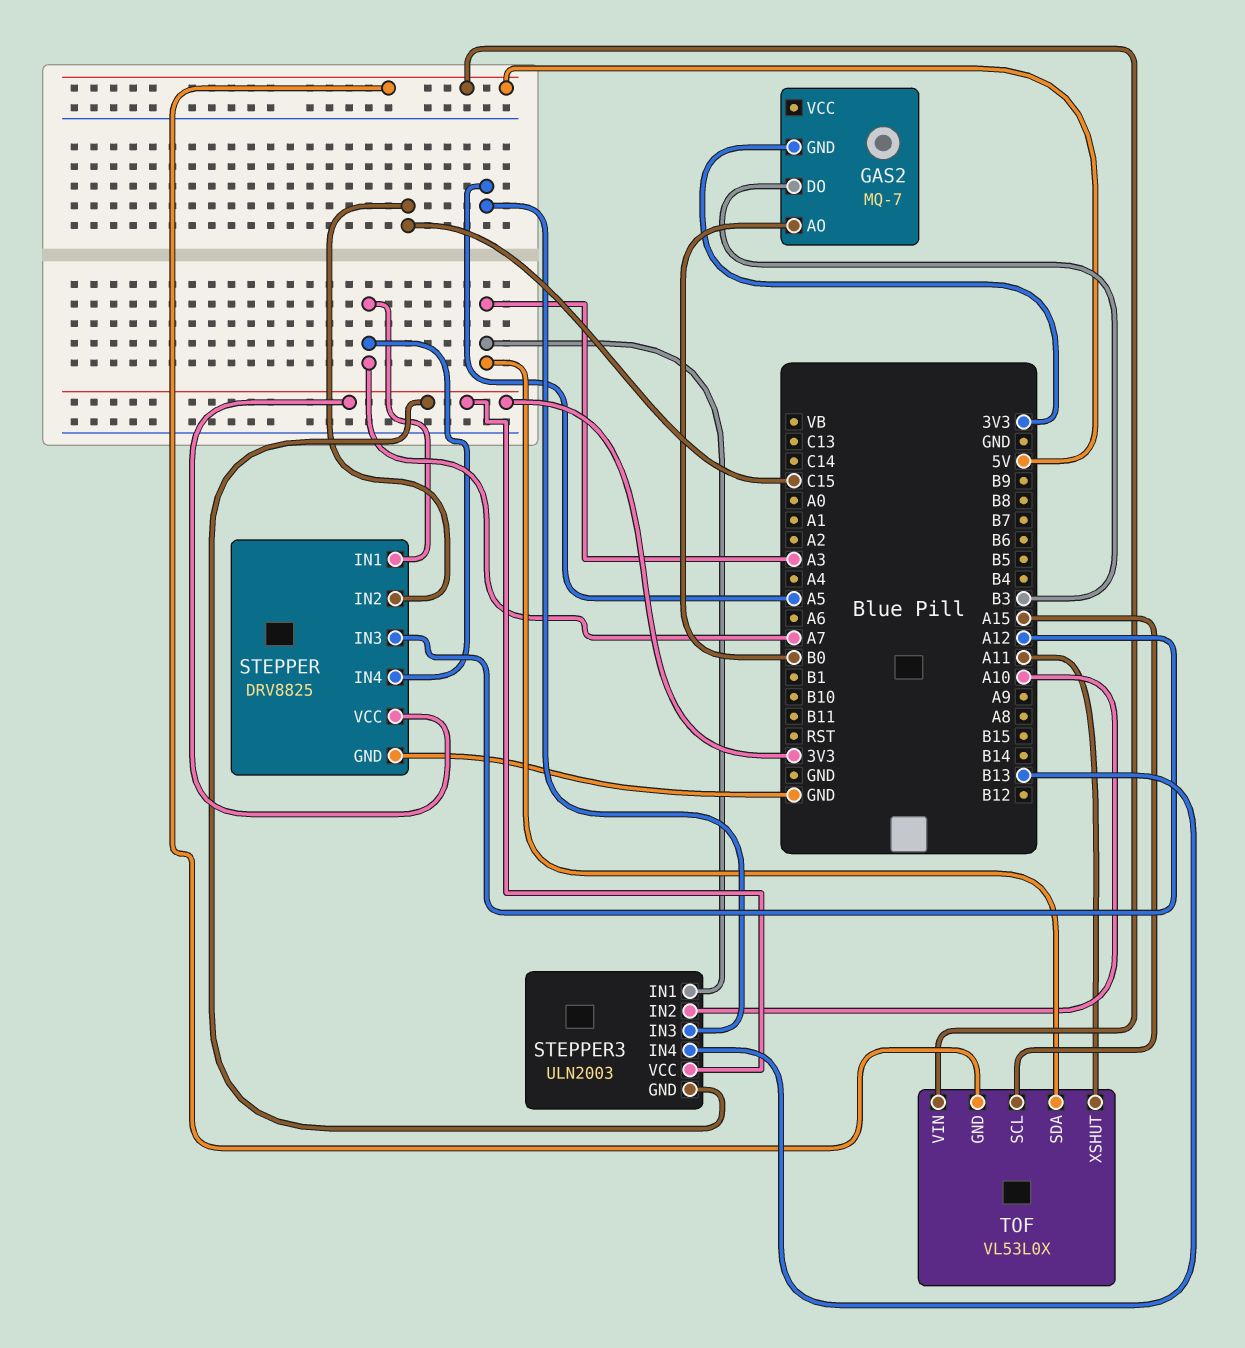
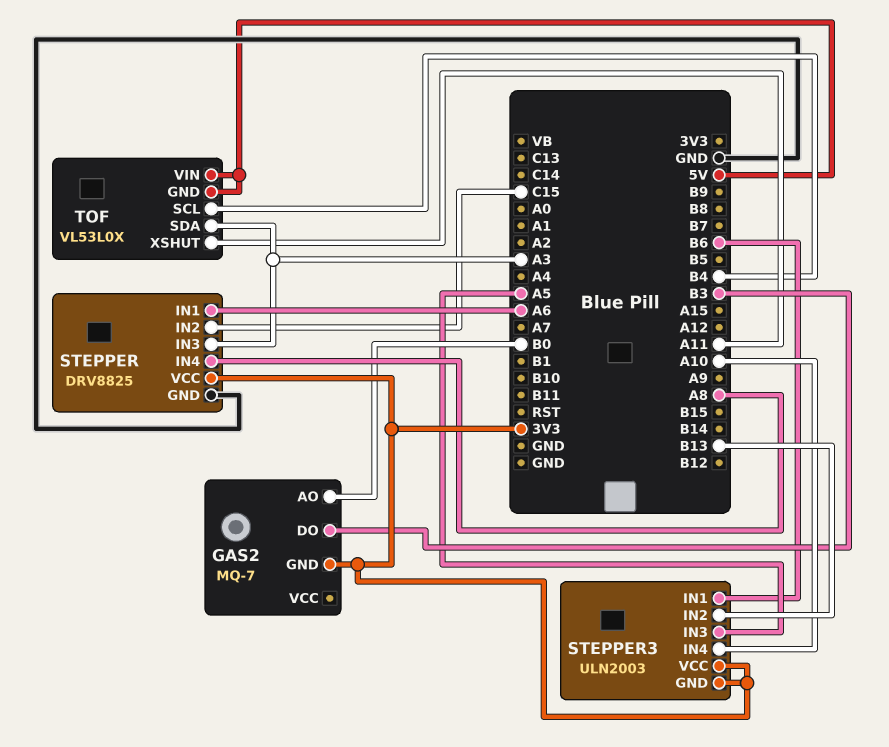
STEPPER pin IN1: A7 -> A6
STEPPER pin IN3: A12 -> A3
STEPPER pin IN4: A7 -> A8
STEPPER3 pin IN1: A3 -> B6
STEPPER3 pin IN2: A10 -> B13
STEPPER3 pin IN4: B13 -> A10
TOF pin SCL: A15 -> B4

